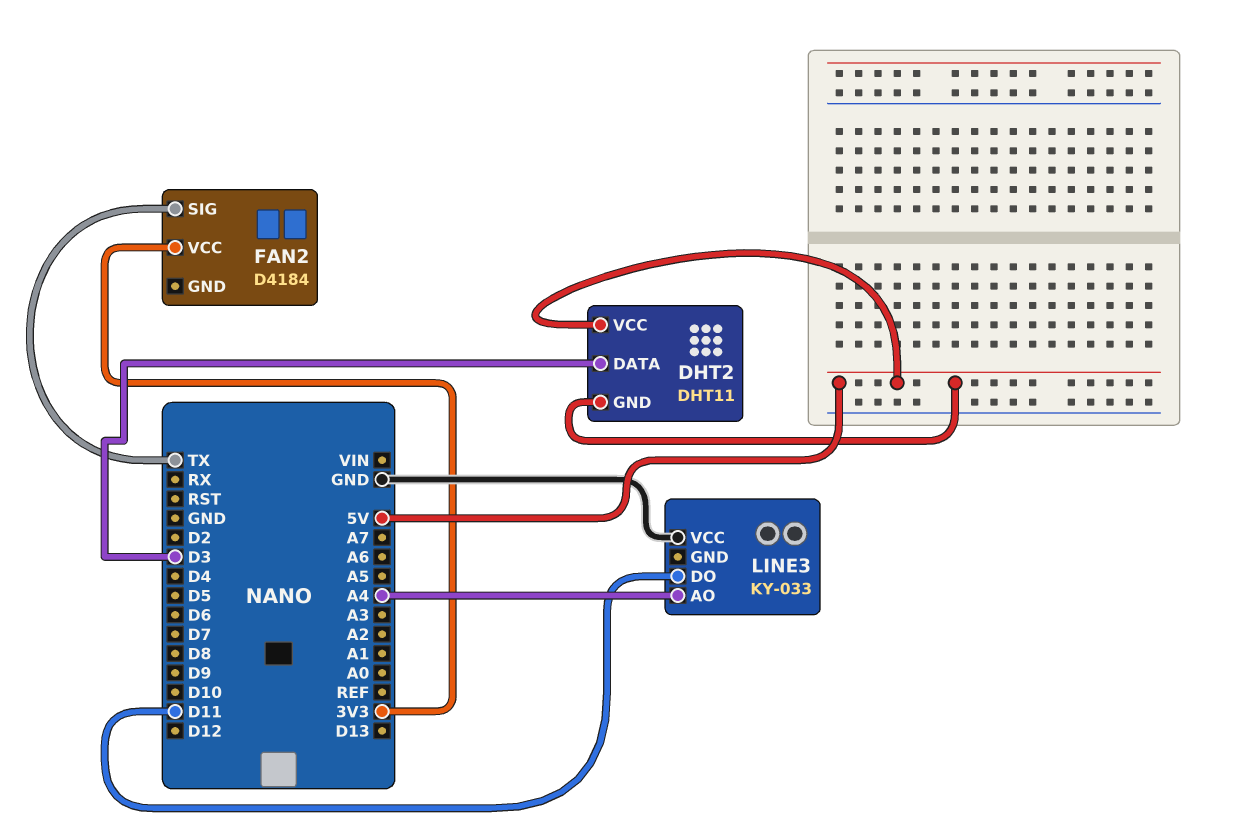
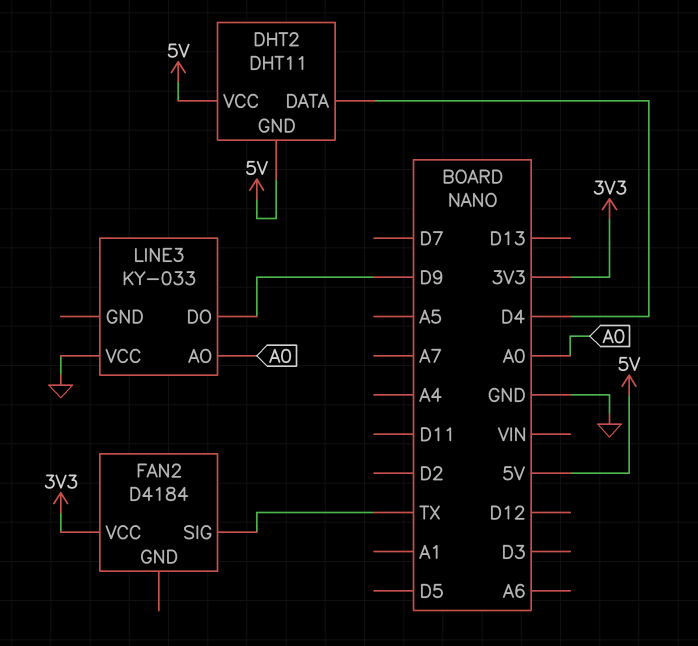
DHT2 pin DATA: D3 -> D4
LINE3 pin AO: A4 -> A0
LINE3 pin DO: D11 -> D9

